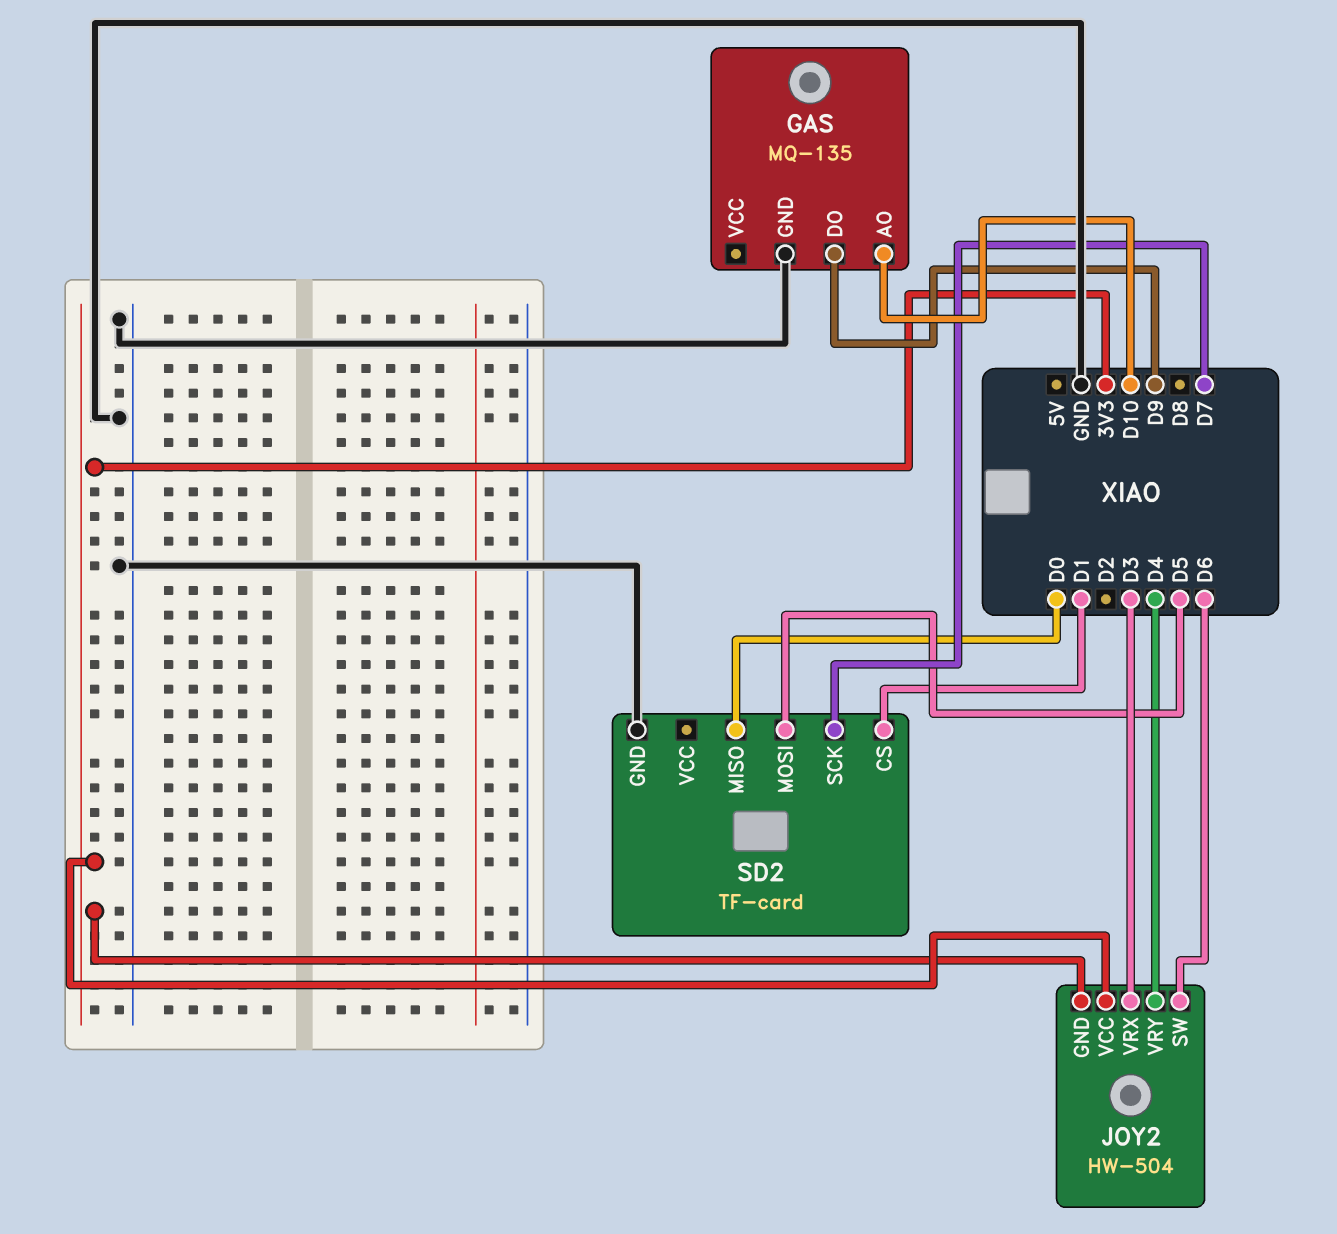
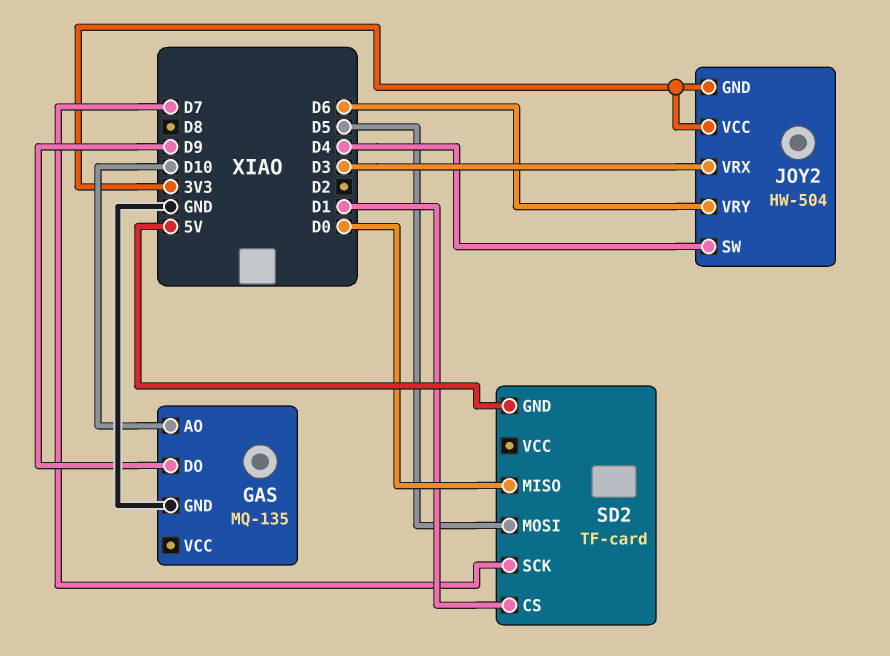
JOY2 pin SW: D6 -> D4
JOY2 pin VRY: D4 -> D6
SD2 pin GND: GND -> 5V

